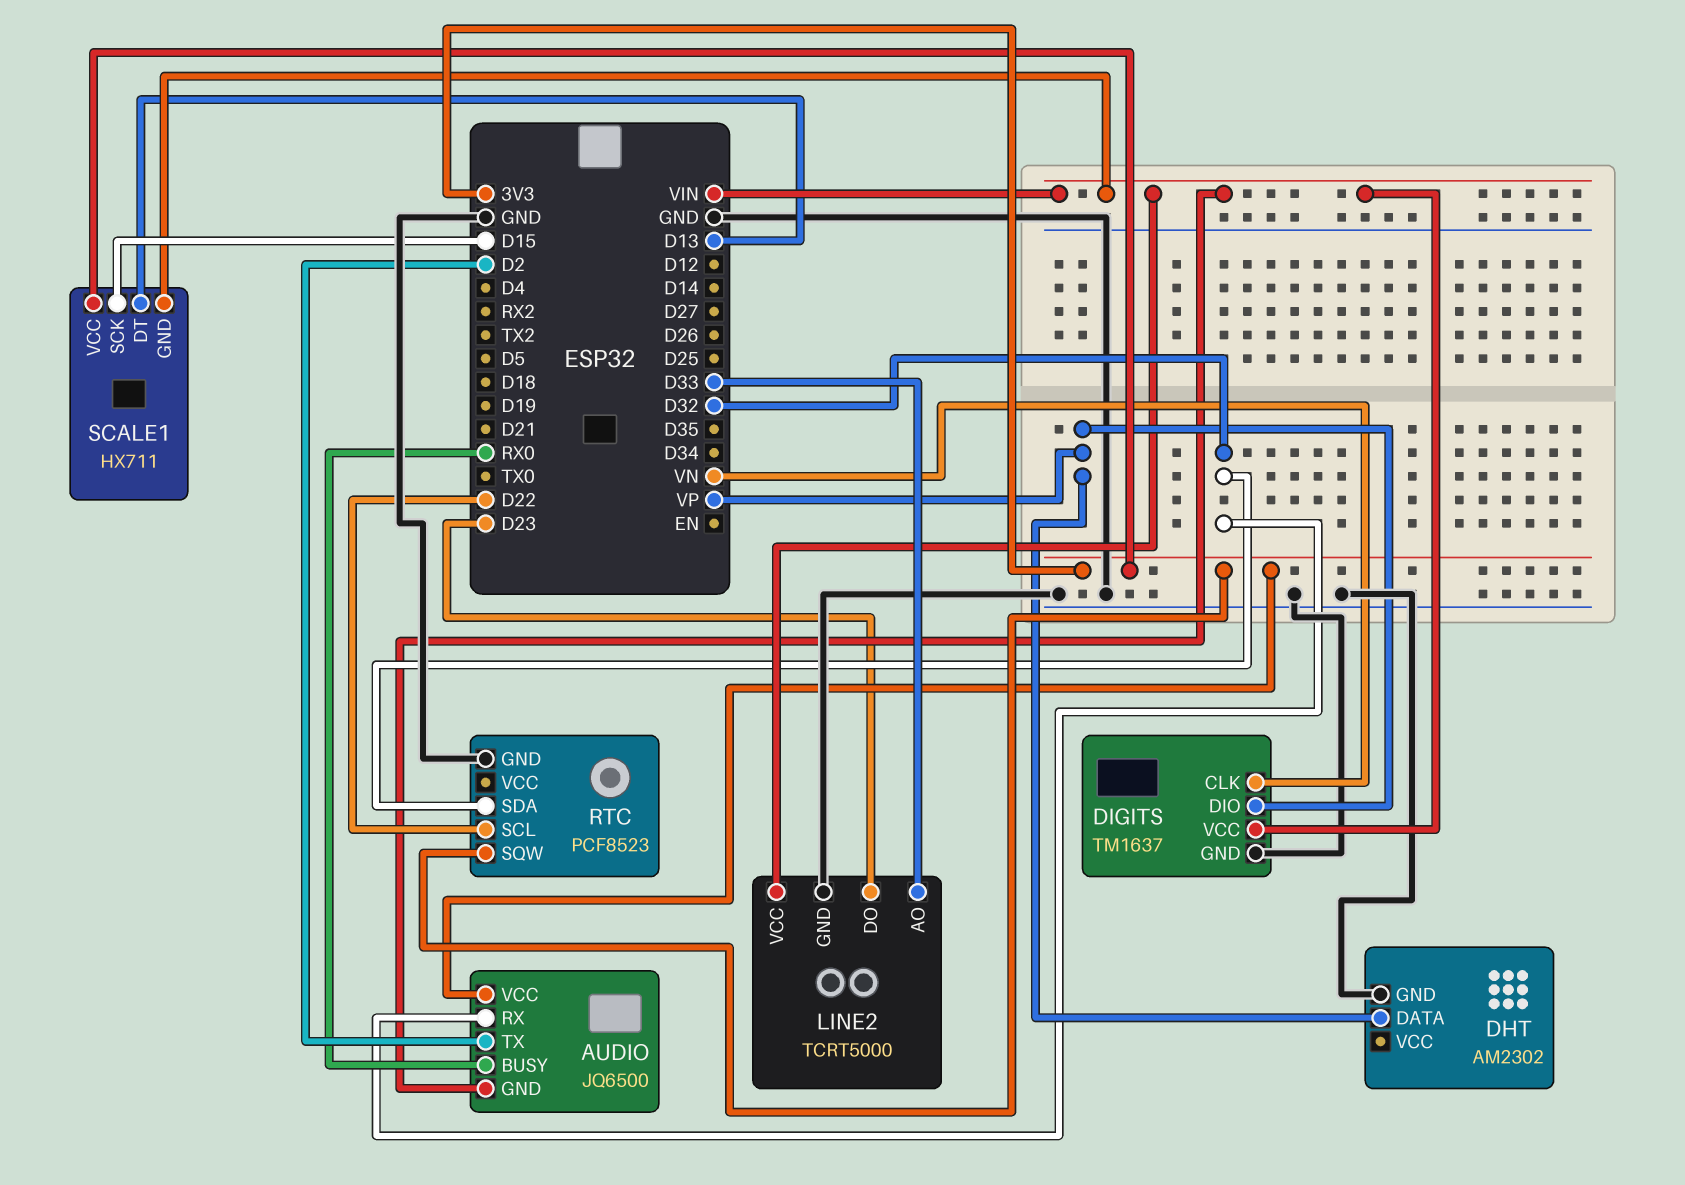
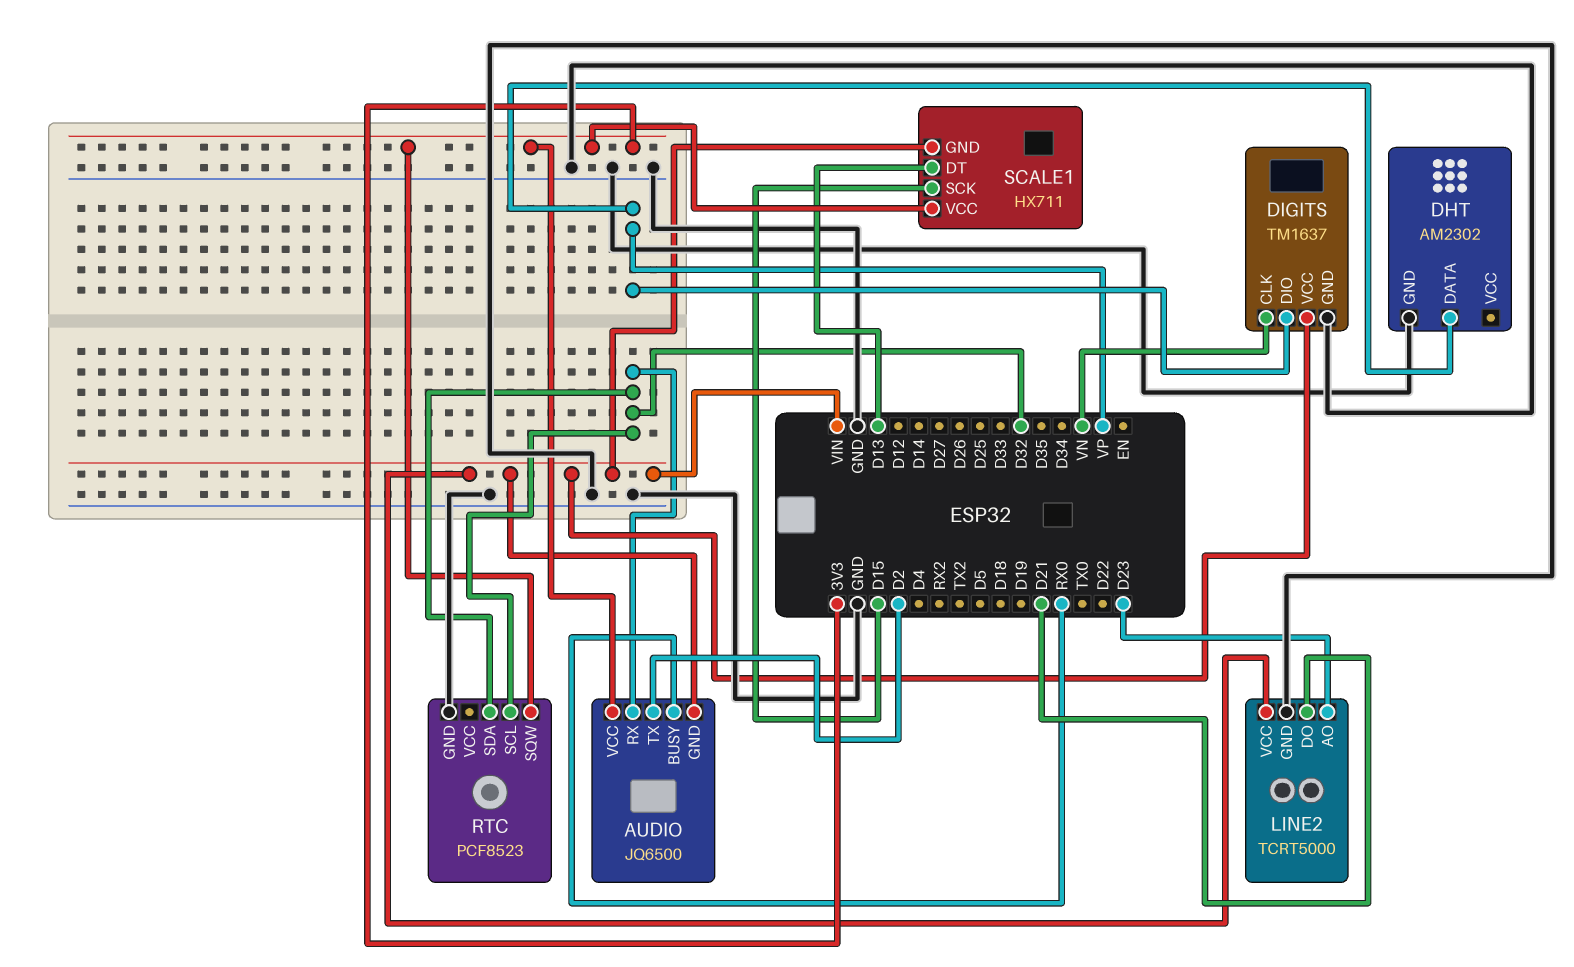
LINE2 pin AO: D33 -> D23
LINE2 pin DO: D23 -> D21
RTC pin SCL: D22 -> D32

